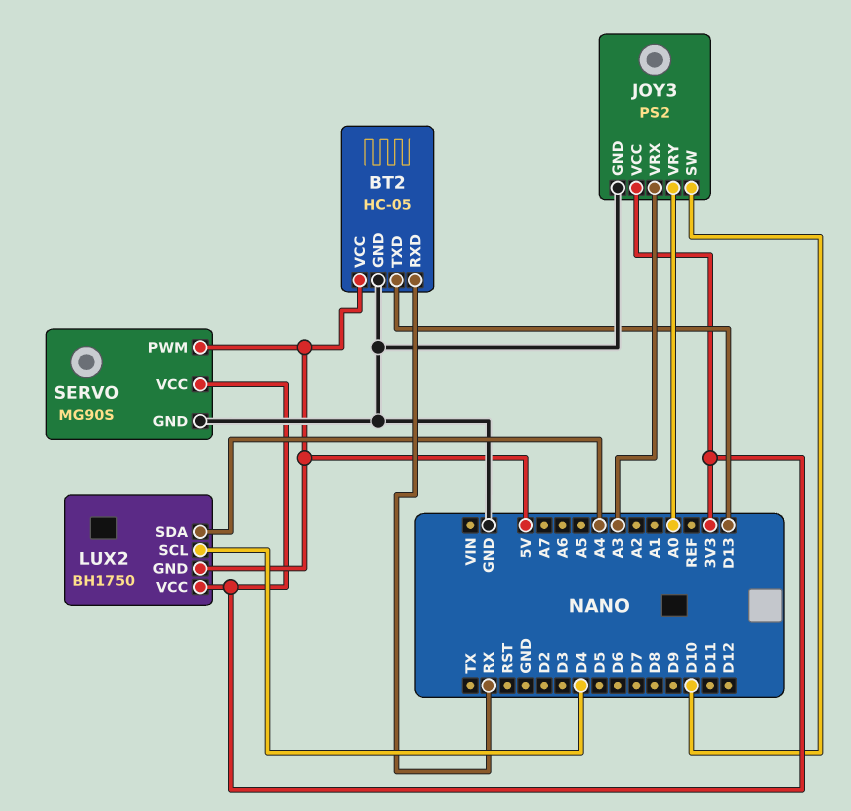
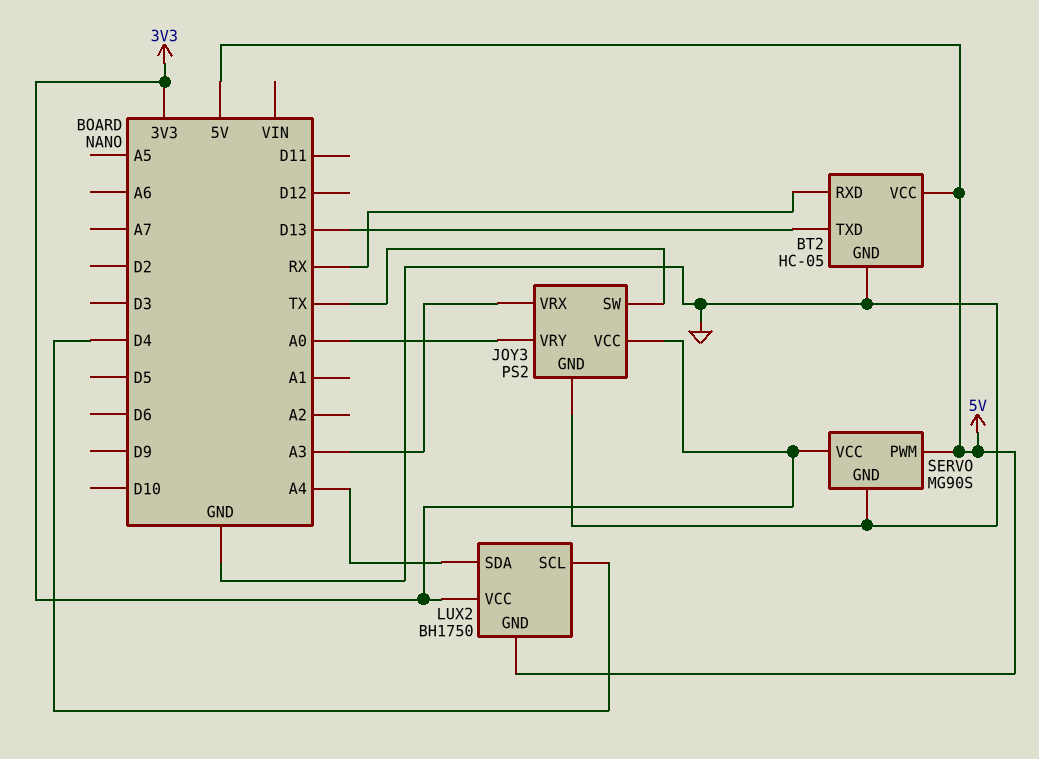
JOY3 pin SW: D10 -> TX

